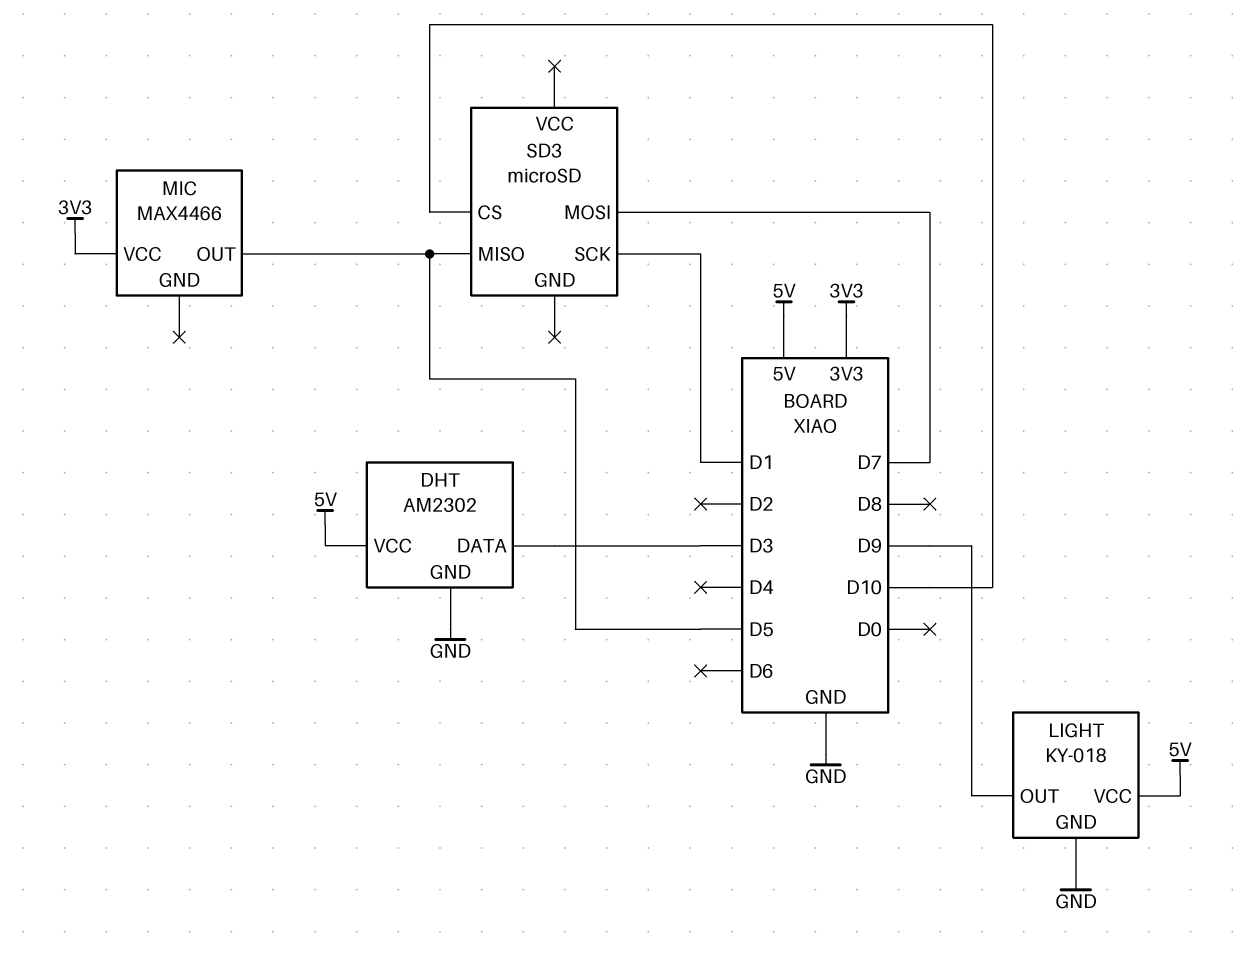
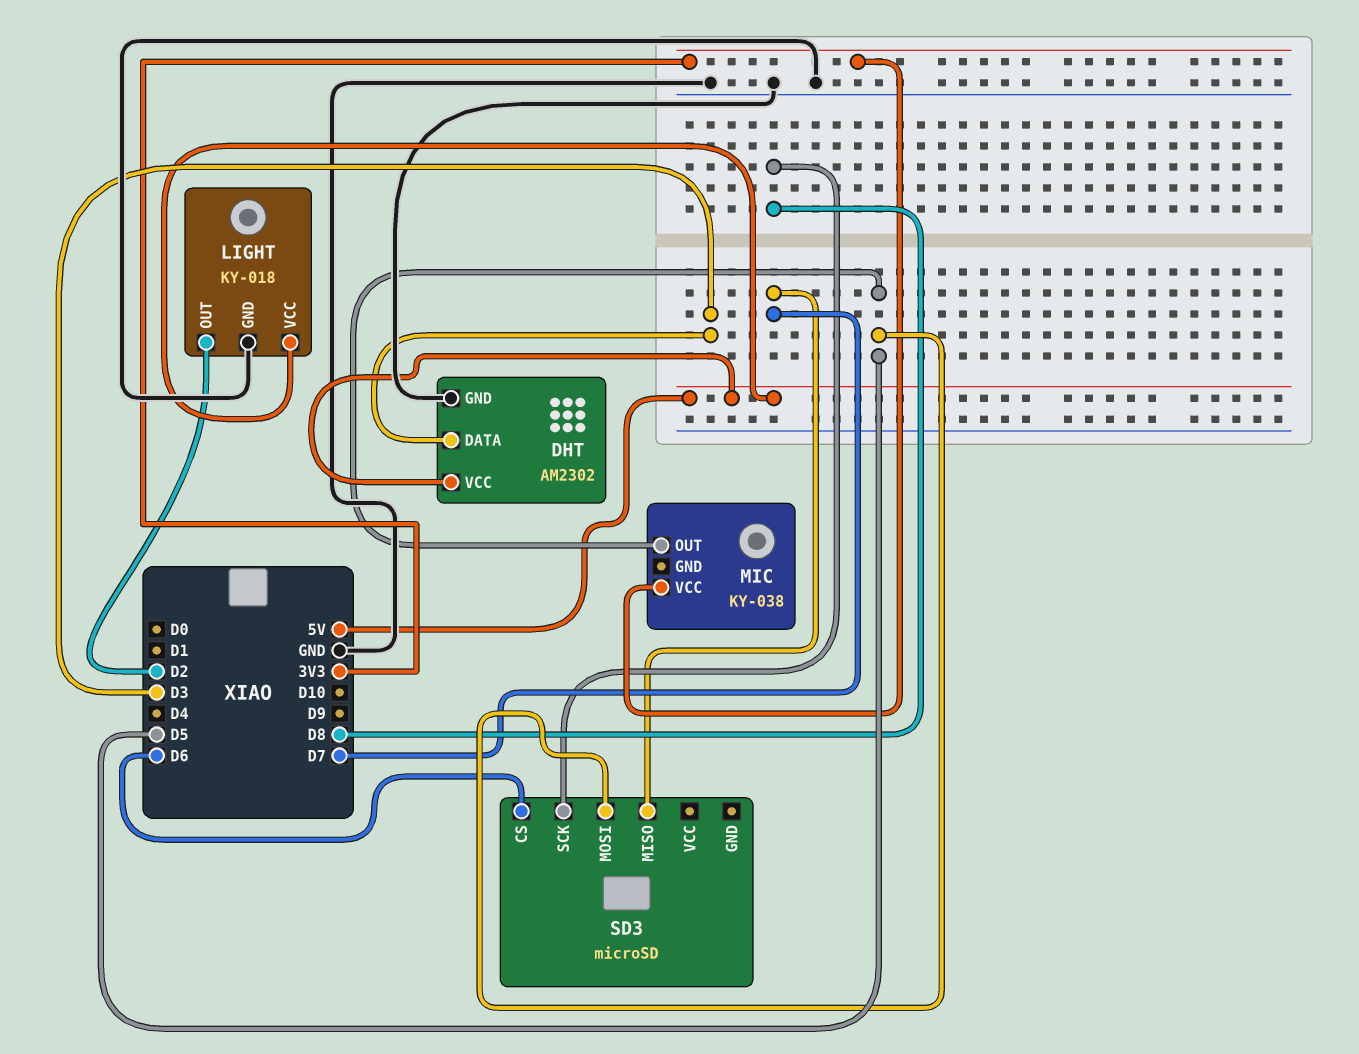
LIGHT pin OUT: D9 -> D2
MIC: MAX4466 -> KY-038
SD3 pin CS: D10 -> D6
SD3 pin MISO: D5 -> D7
SD3 pin MOSI: D7 -> D5
SD3 pin SCK: D1 -> D8

